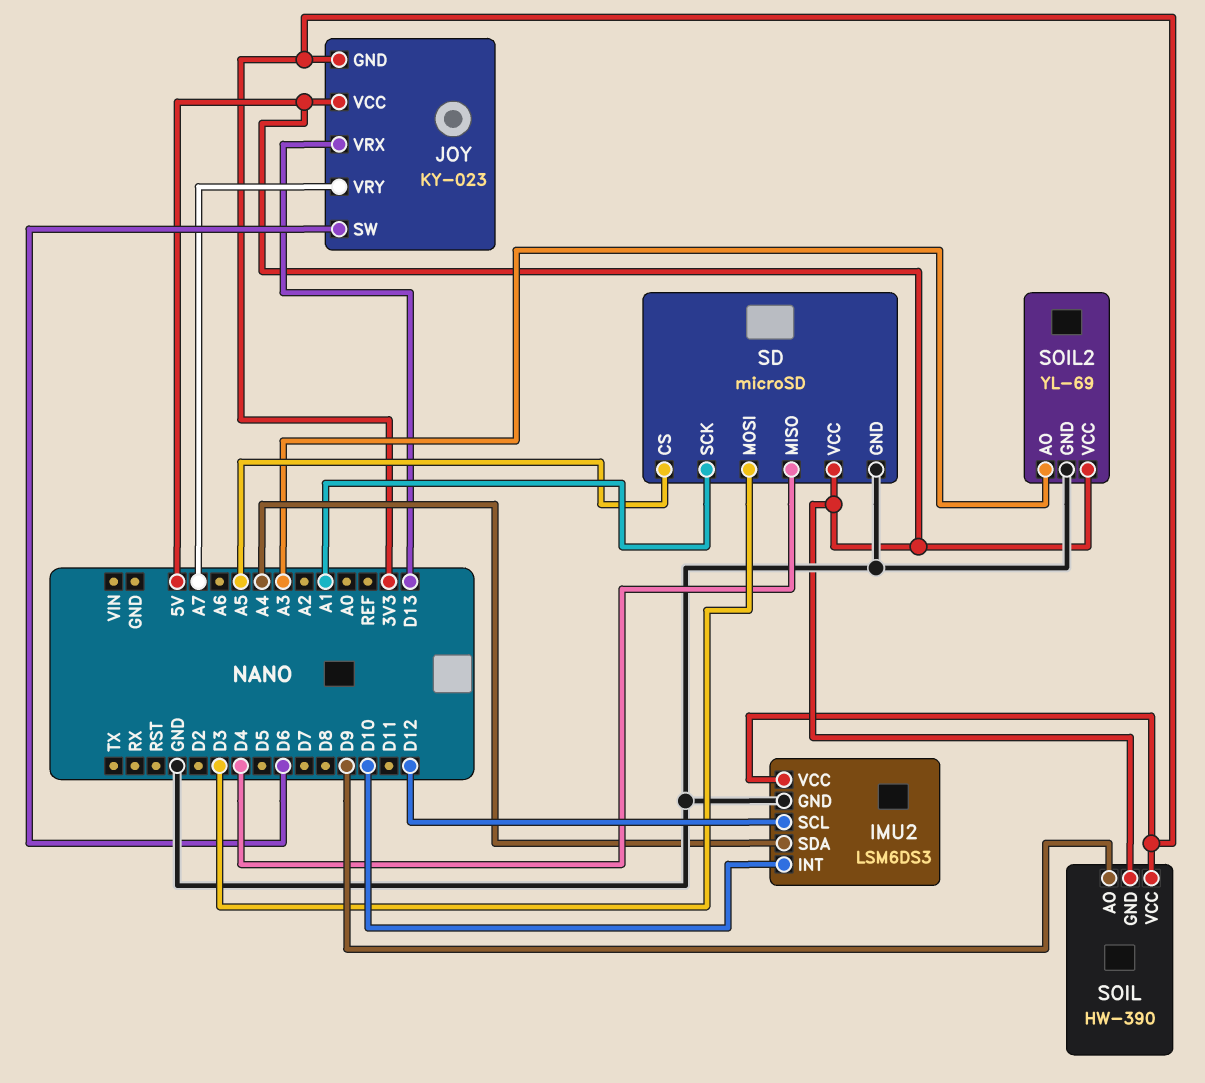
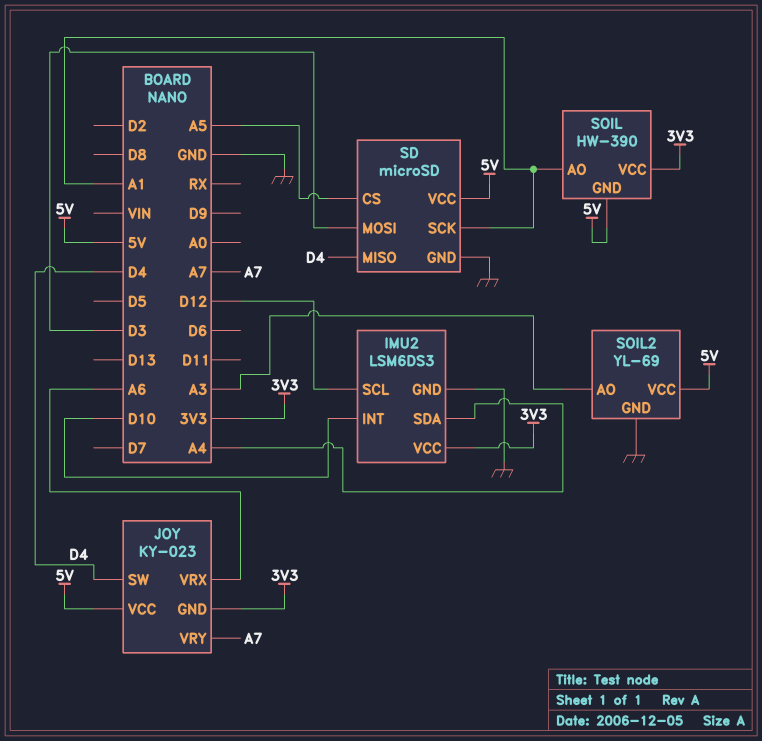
JOY pin SW: D6 -> D4
JOY pin VRX: D13 -> A6
SOIL pin AO: D9 -> A1

